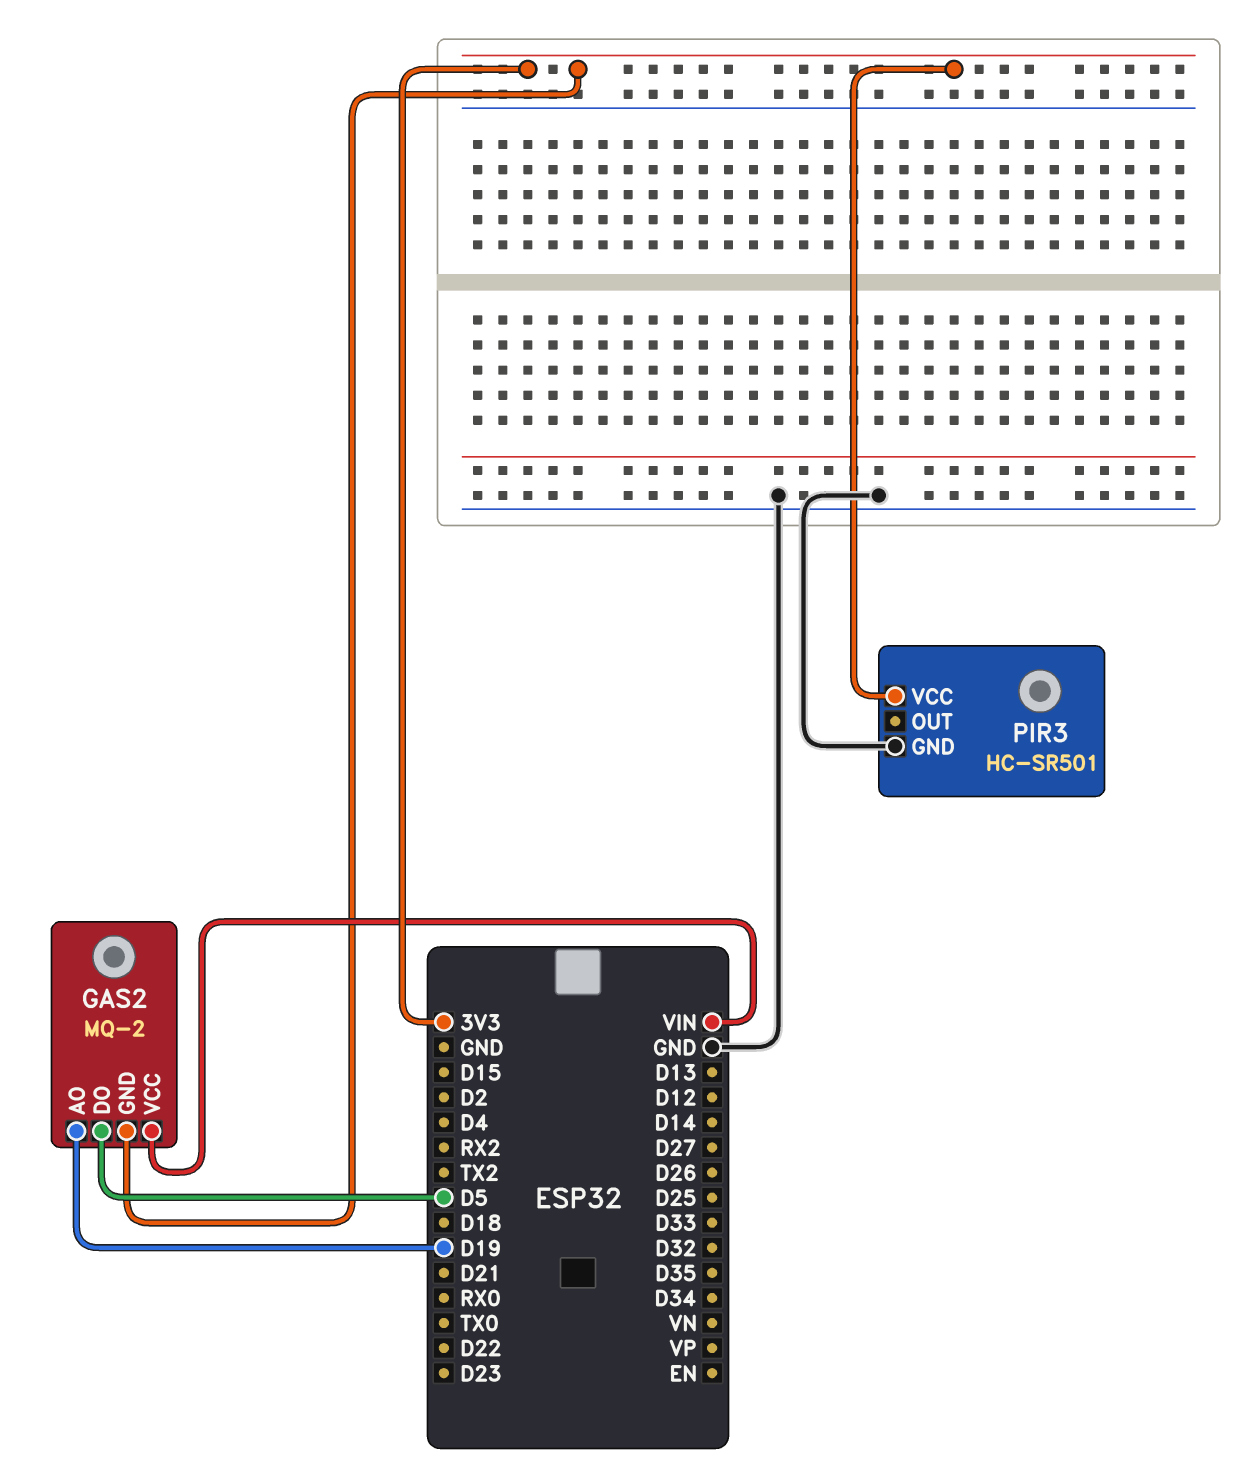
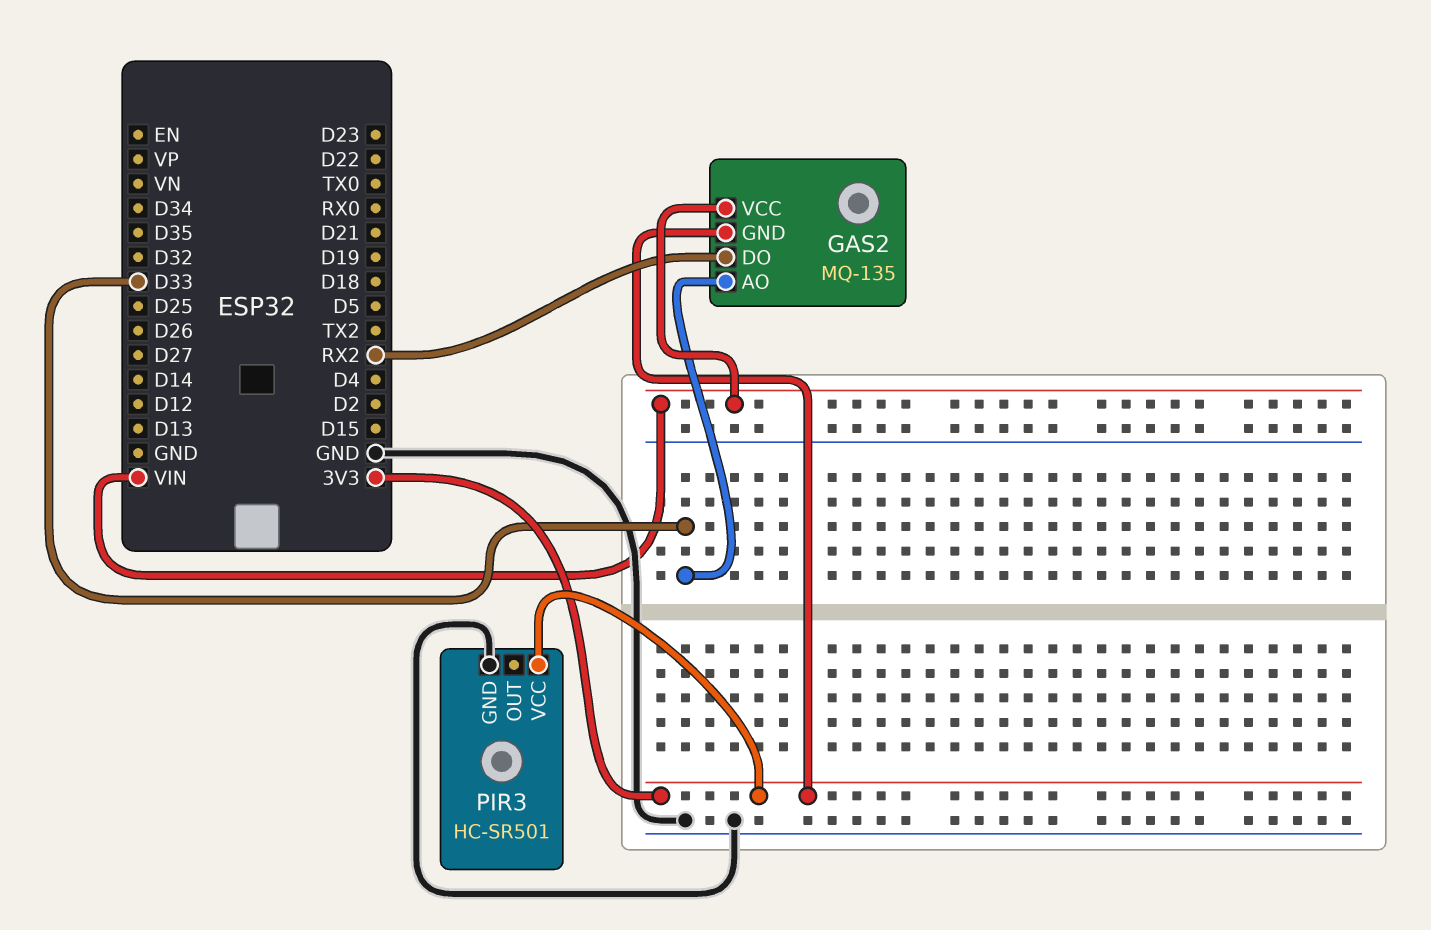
GAS2: MQ-2 -> MQ-135
GAS2 pin AO: D19 -> D33
GAS2 pin DO: D5 -> RX2

